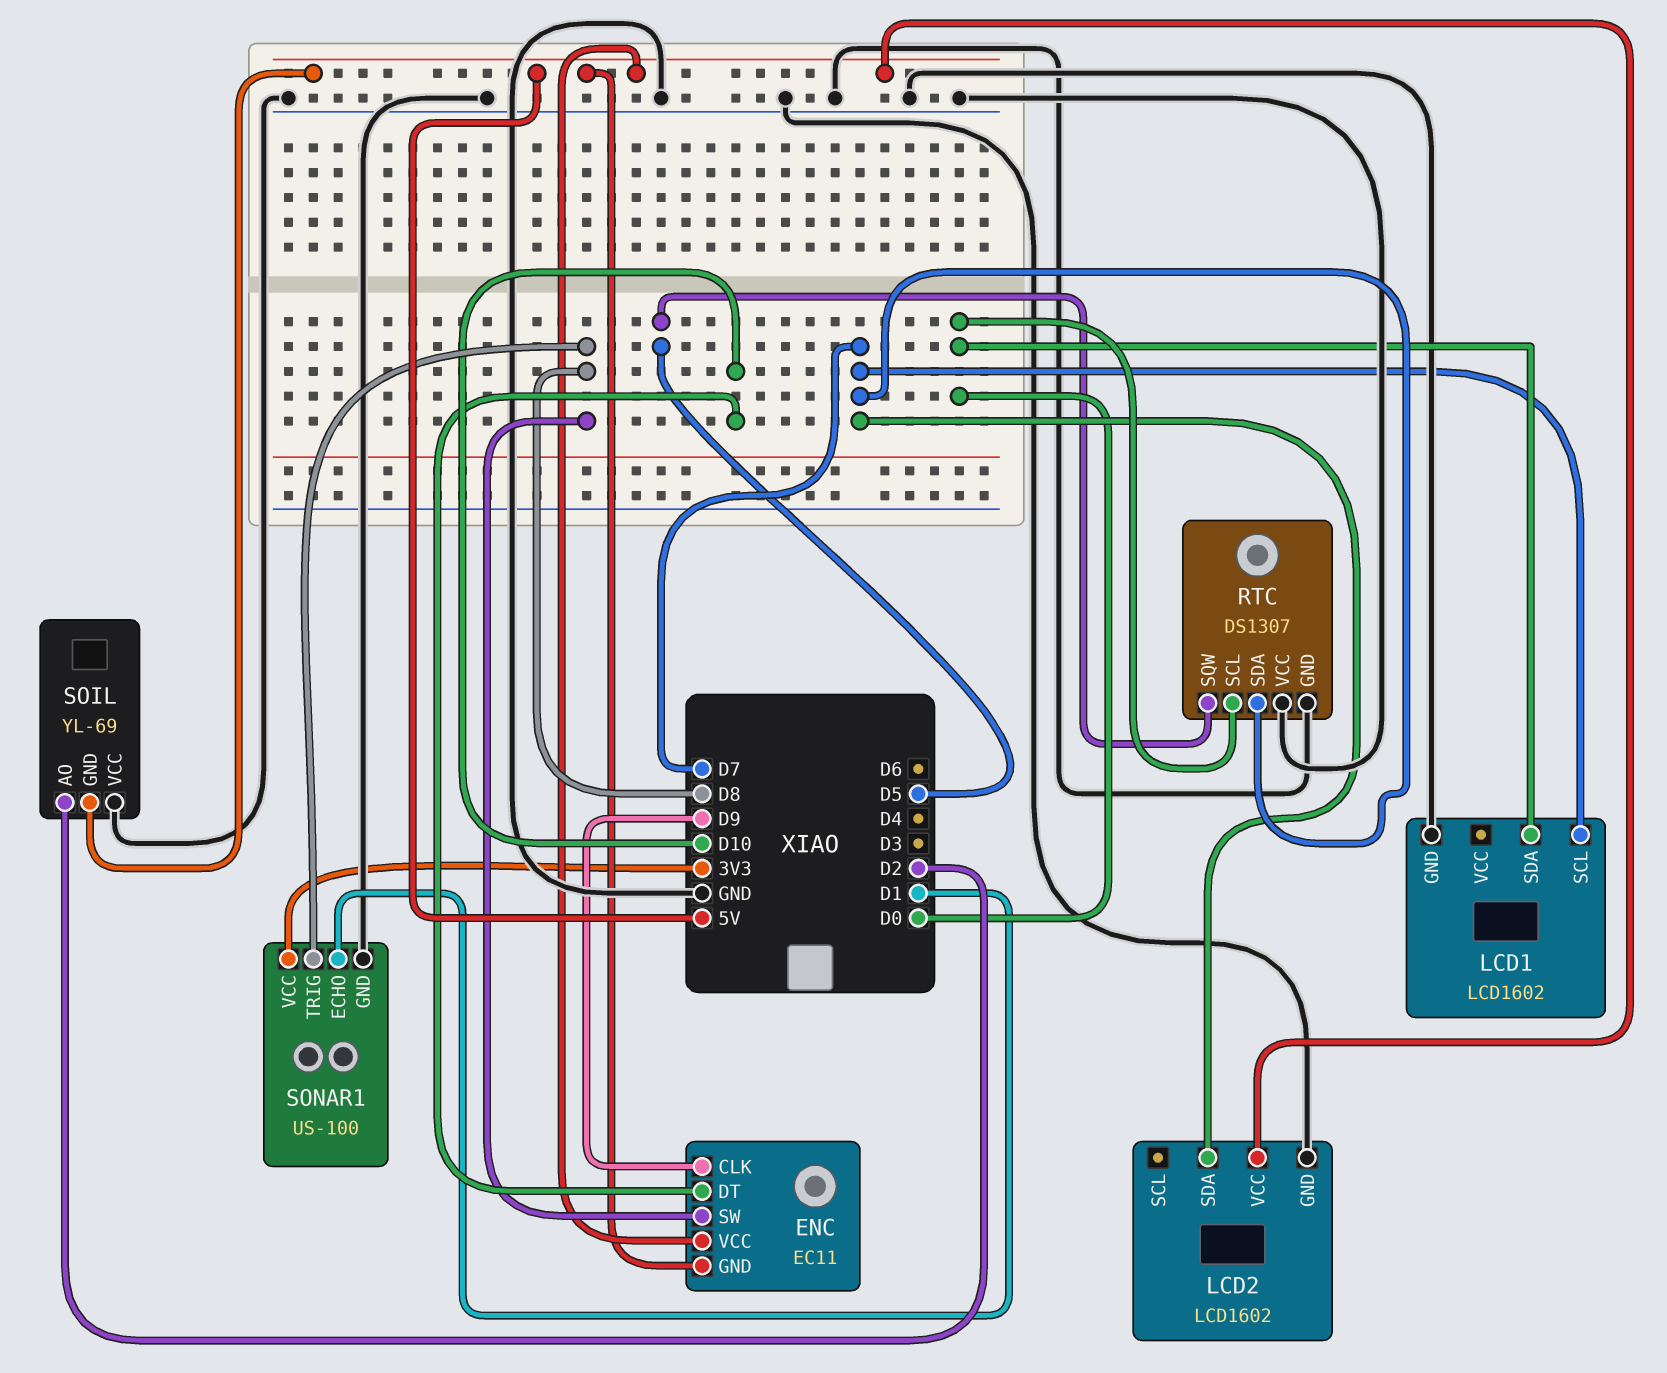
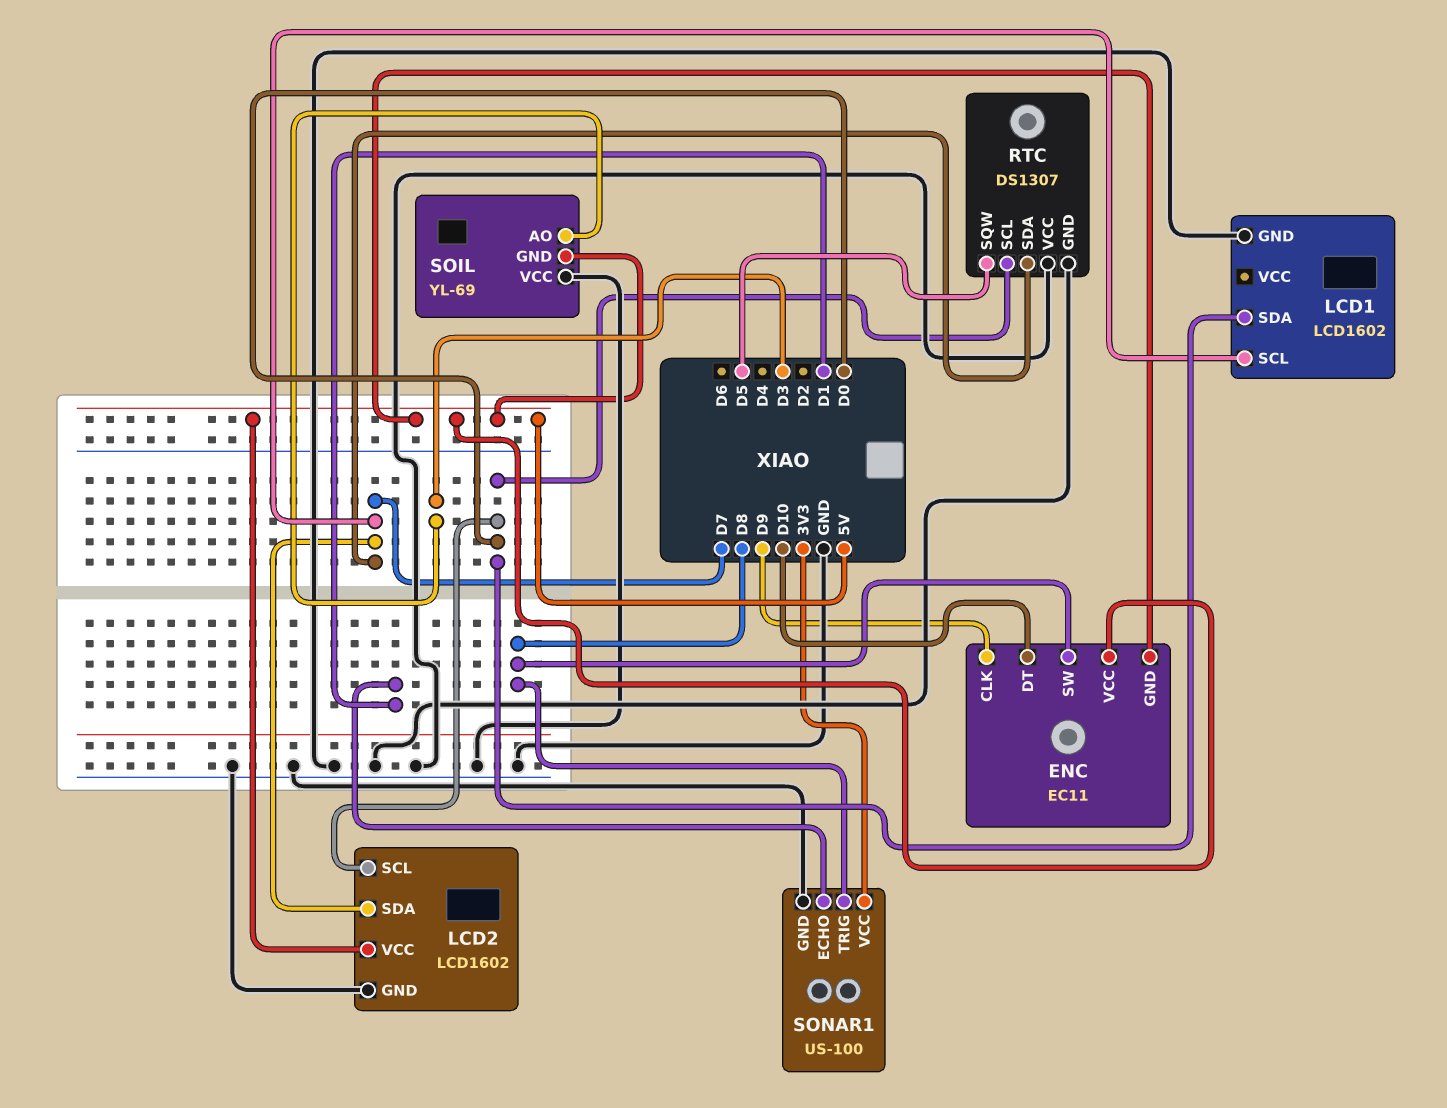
LCD2 pin SCL: none -> D0
SOIL pin AO: D2 -> D3

